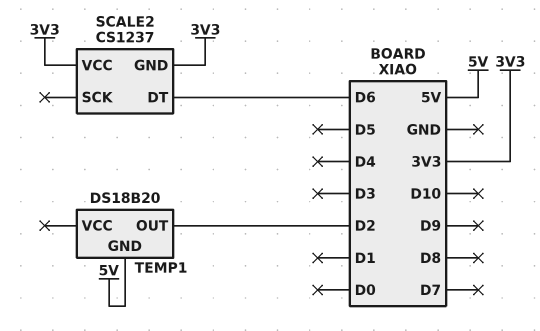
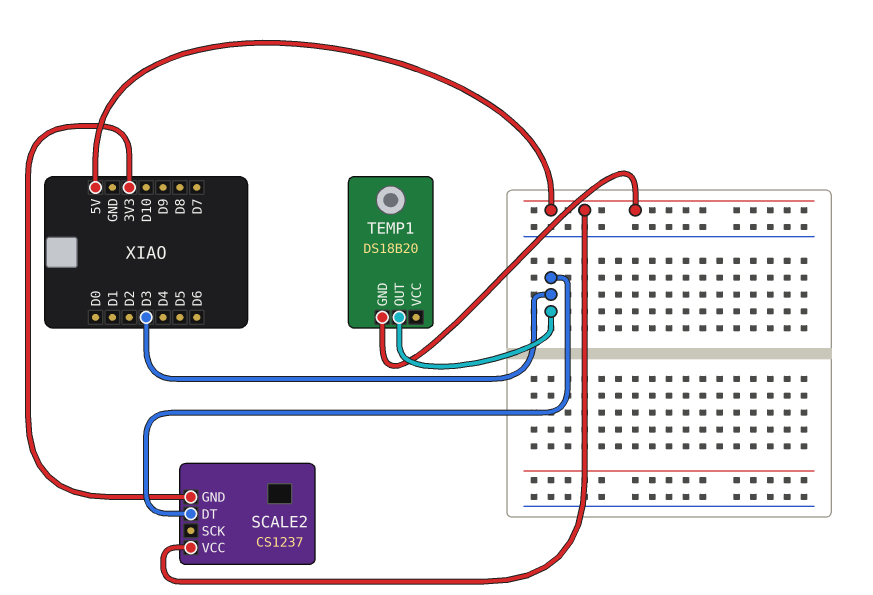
SCALE2 pin DT: D6 -> D3
SCALE2 pin VCC: 3V3 -> 5V
TEMP1 pin OUT: D2 -> D3

